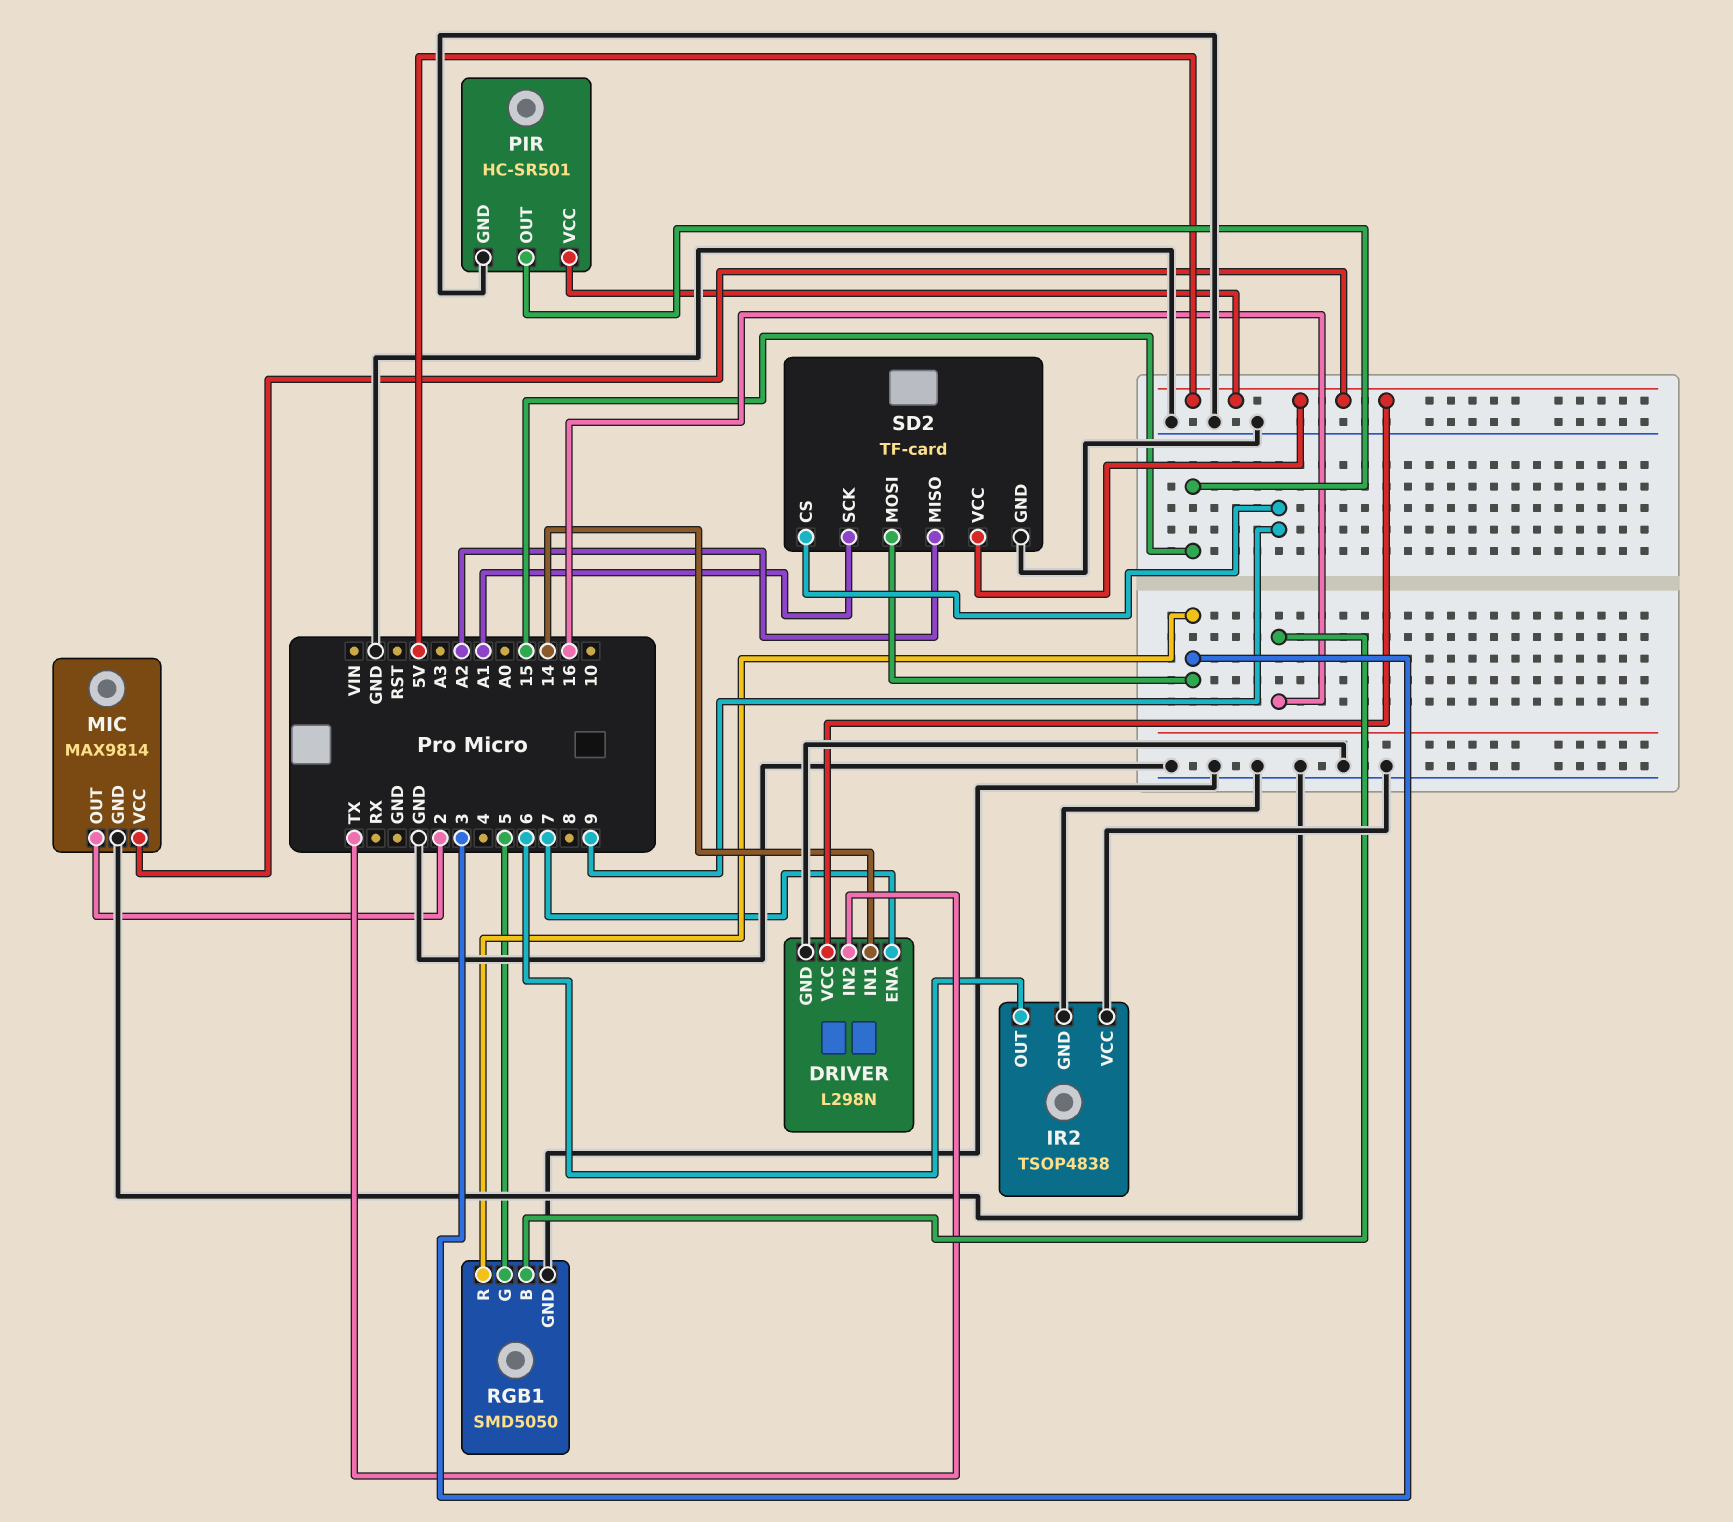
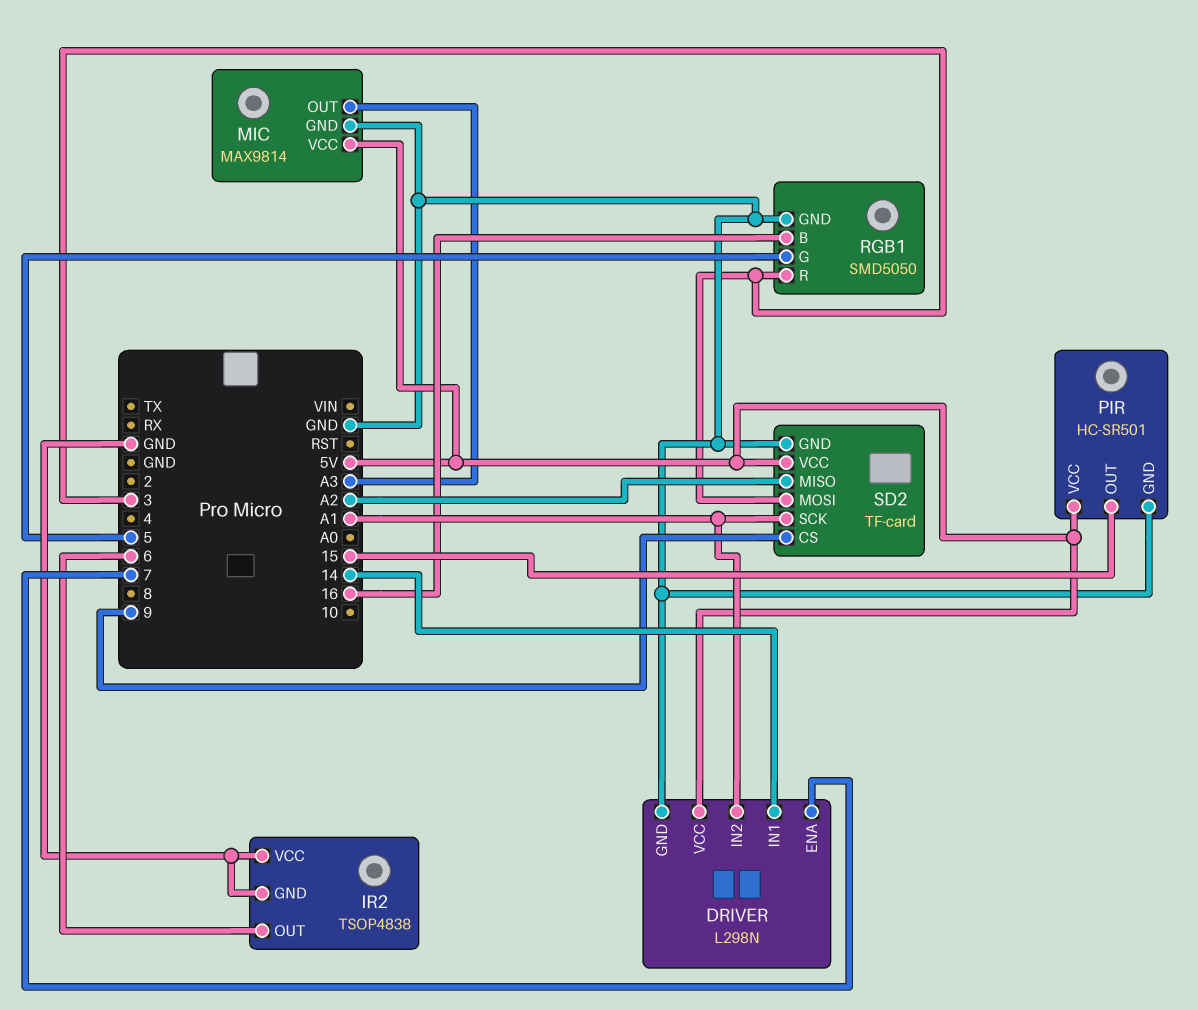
DRIVER pin IN2: TX -> A1
MIC pin OUT: 2 -> A3

